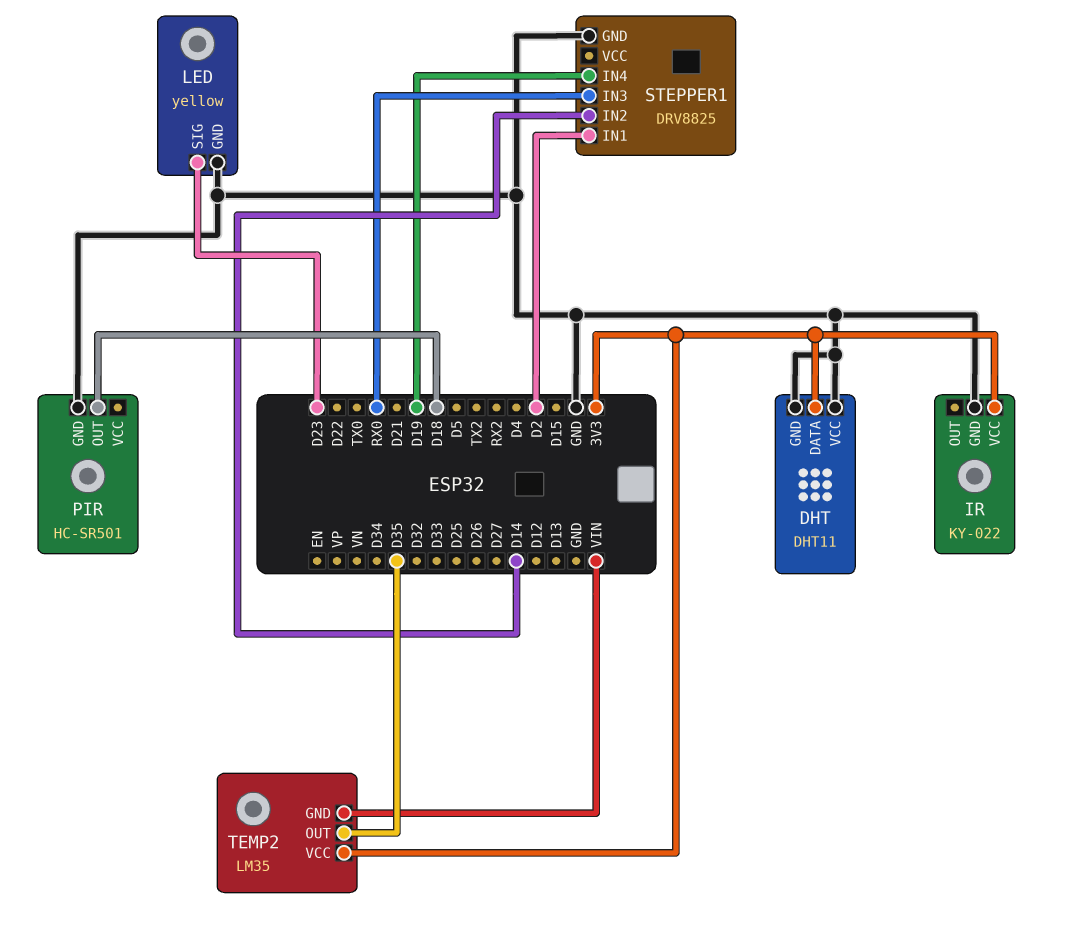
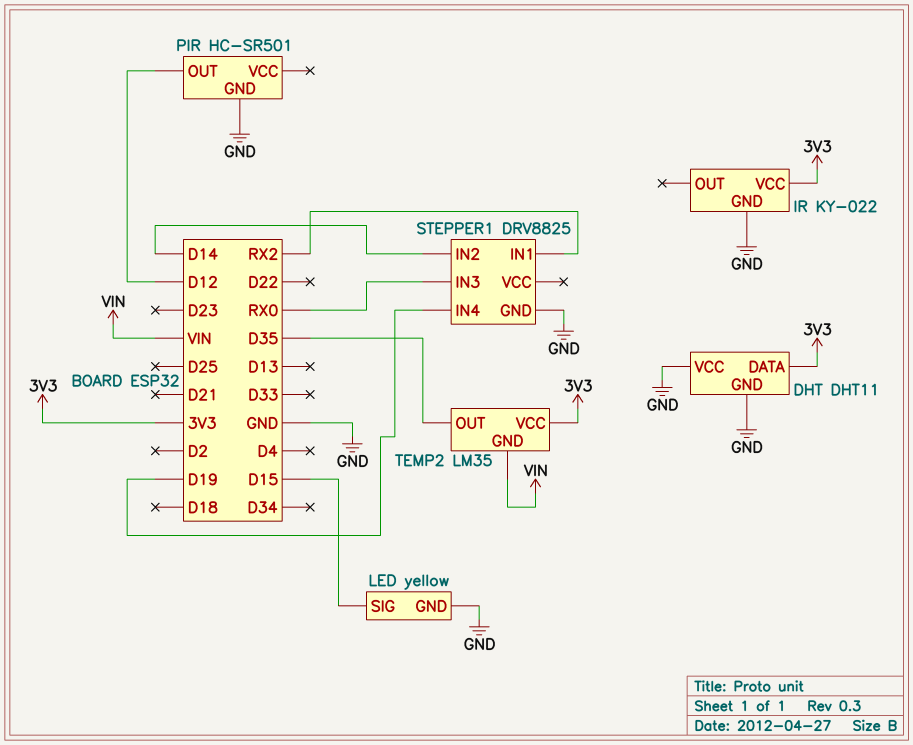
LED pin SIG: D23 -> D15
PIR pin OUT: D18 -> D12
STEPPER1 pin IN1: D2 -> RX2

